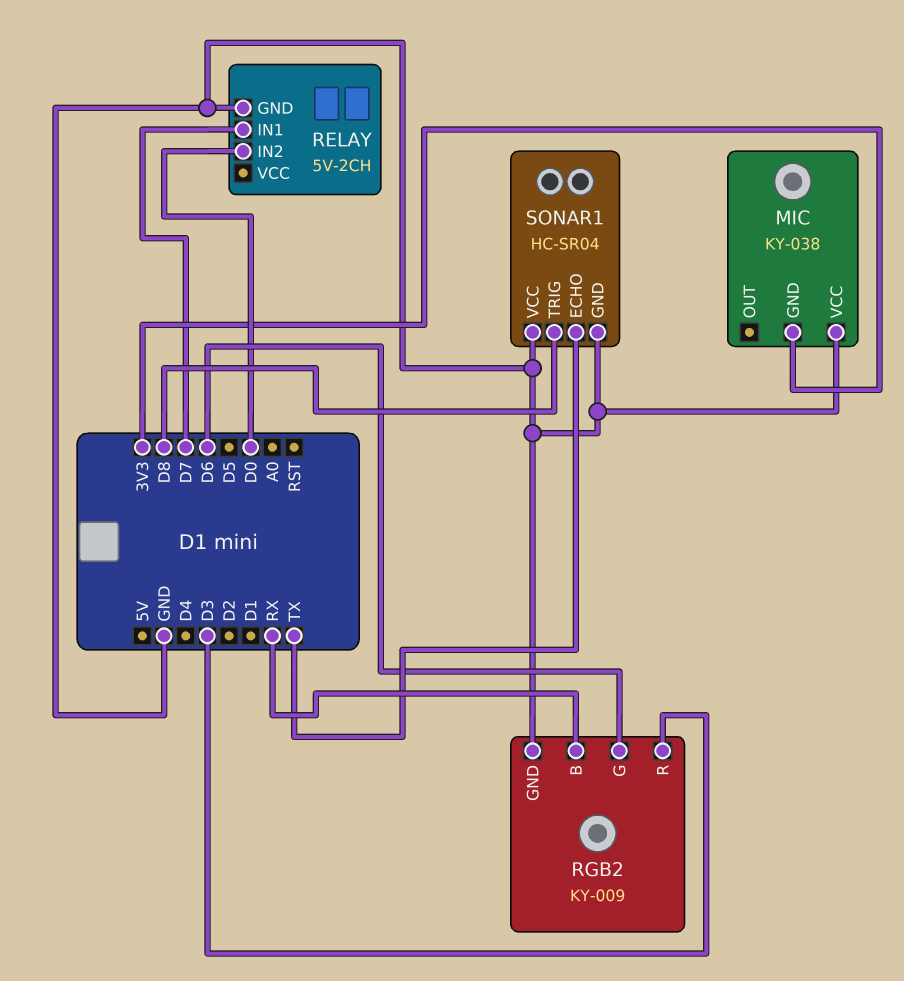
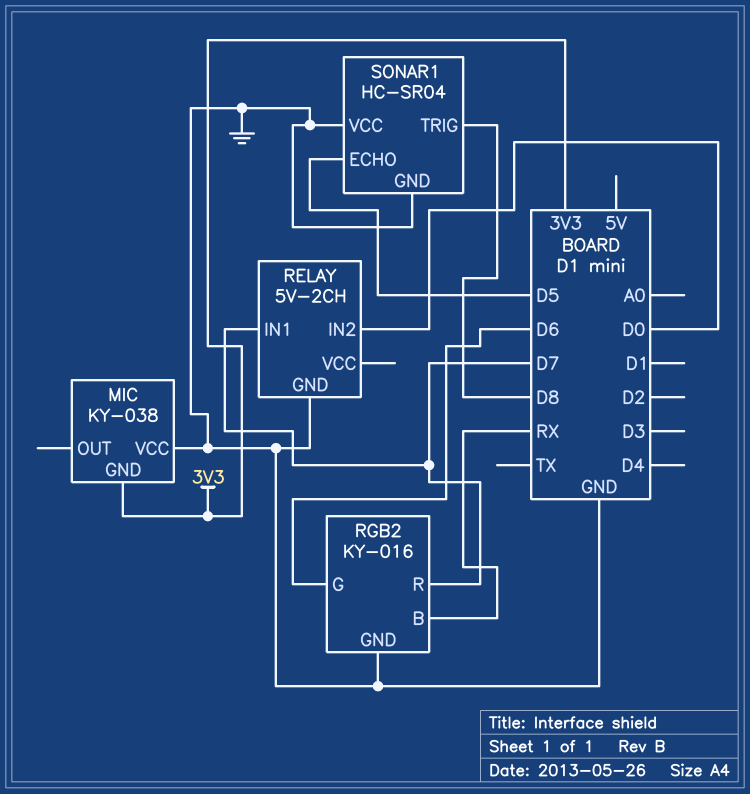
RGB2: KY-009 -> KY-016
RGB2 pin R: D3 -> D7
SONAR1 pin ECHO: TX -> D5

